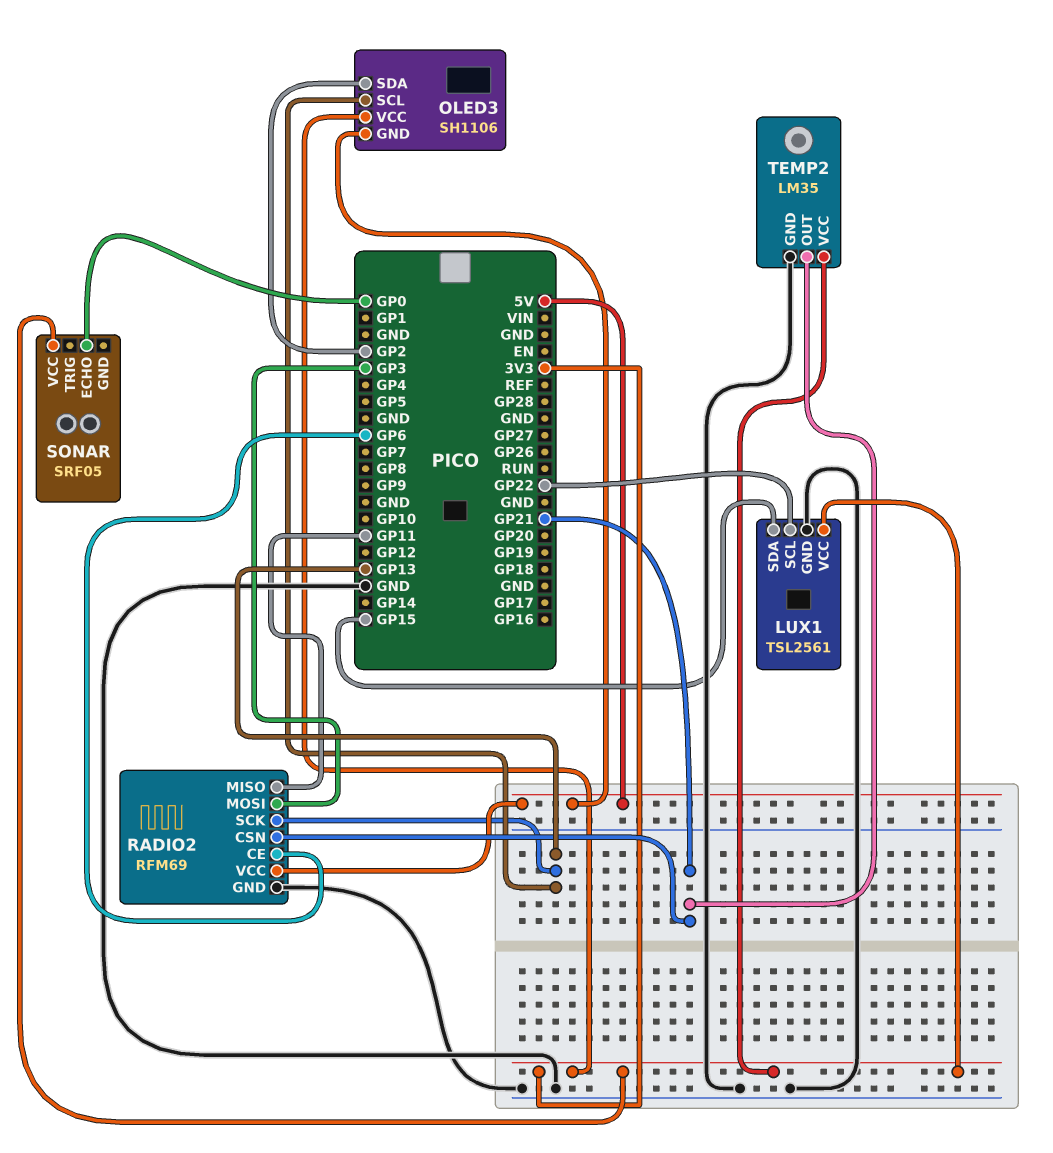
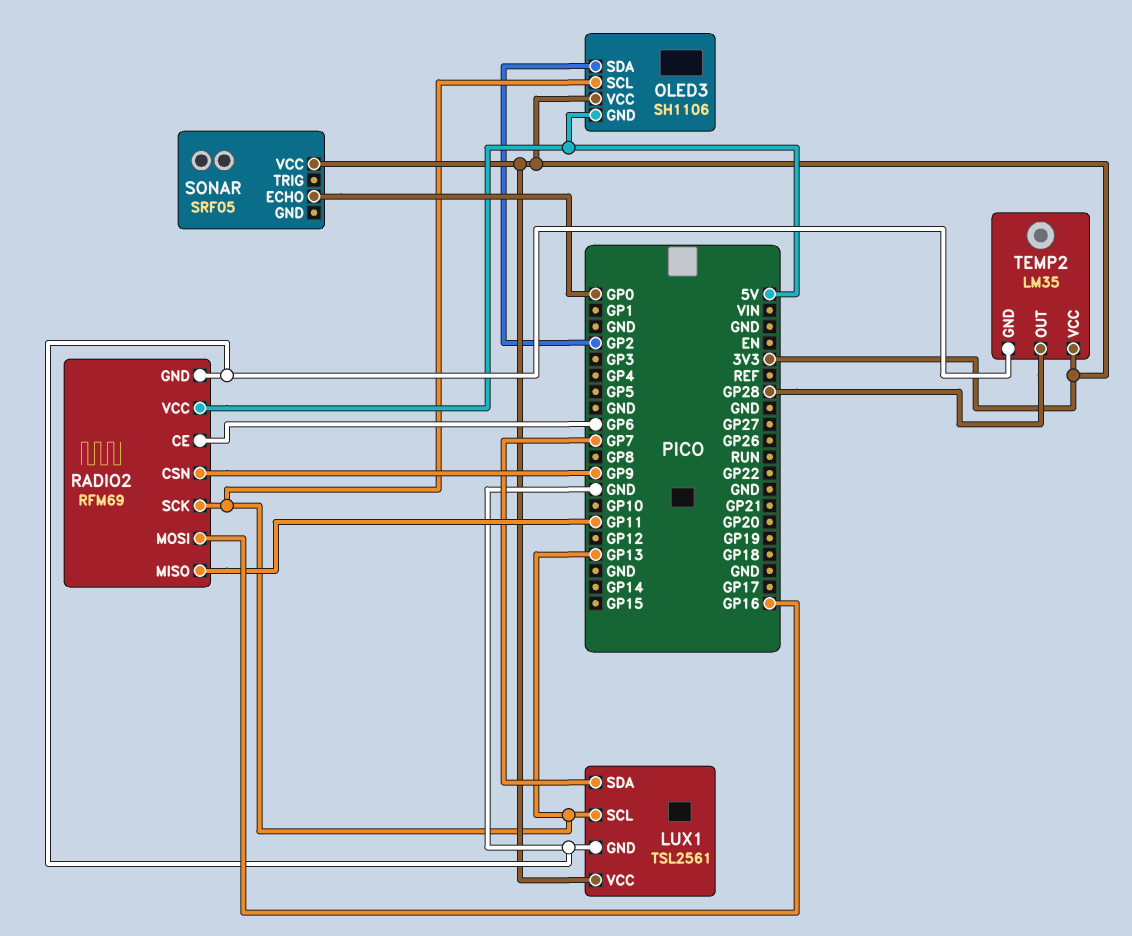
LUX1 pin SCL: GP22 -> GP13
LUX1 pin SDA: GP15 -> GP7
RADIO2 pin CSN: GP21 -> GP9
RADIO2 pin MOSI: GP3 -> GP16
TEMP2 pin OUT: GP21 -> GP28

